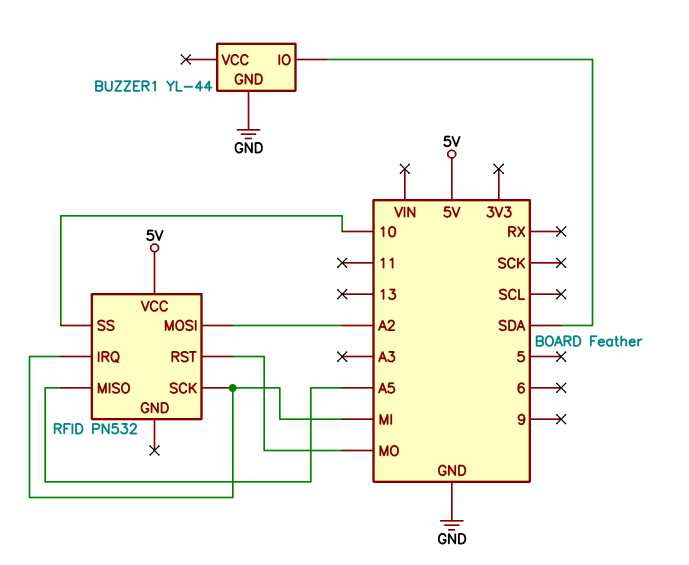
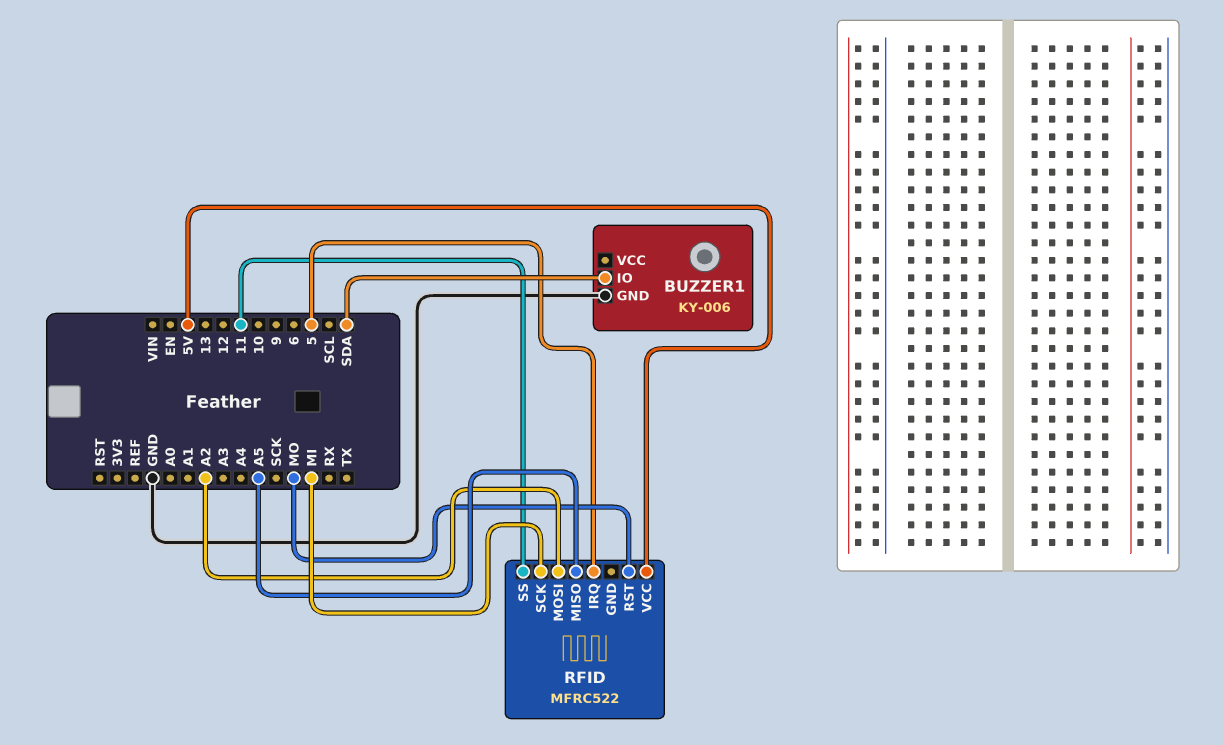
BUZZER1: YL-44 -> KY-006
RFID: PN532 -> MFRC522
RFID pin IRQ: MI -> 5
RFID pin SS: 10 -> 11

